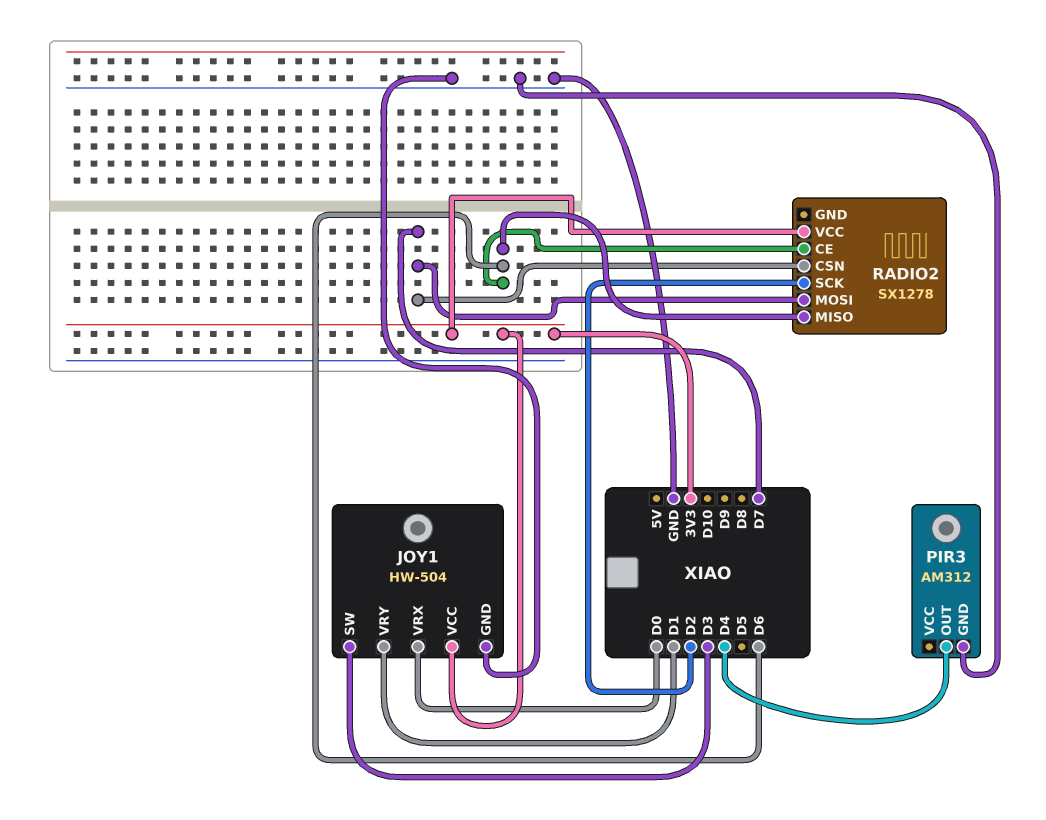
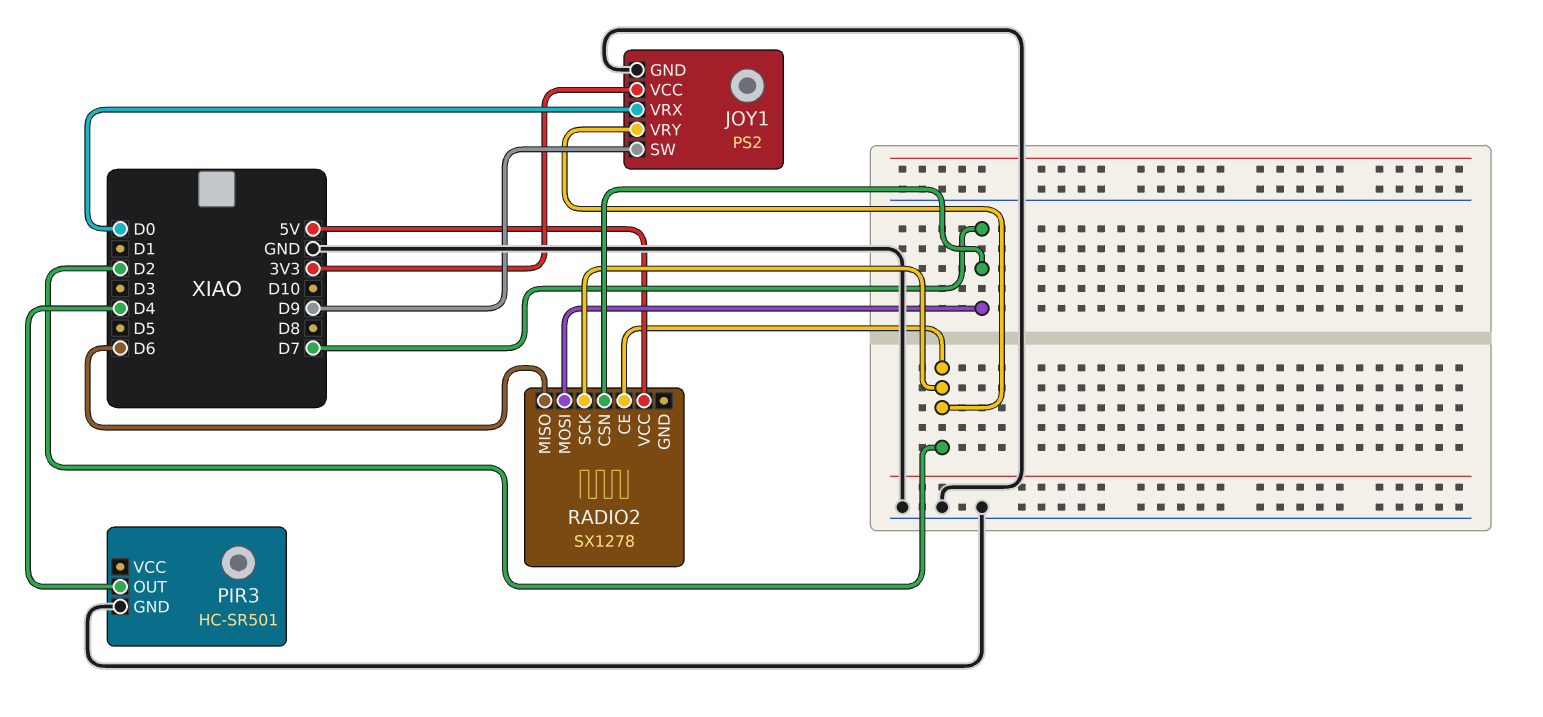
JOY1: HW-504 -> PS2
JOY1 pin SW: D3 -> D9
JOY1 pin VRY: D1 -> D2
PIR3: AM312 -> HC-SR501
RADIO2 pin CE: D6 -> D2
RADIO2 pin VCC: 3V3 -> 5V

